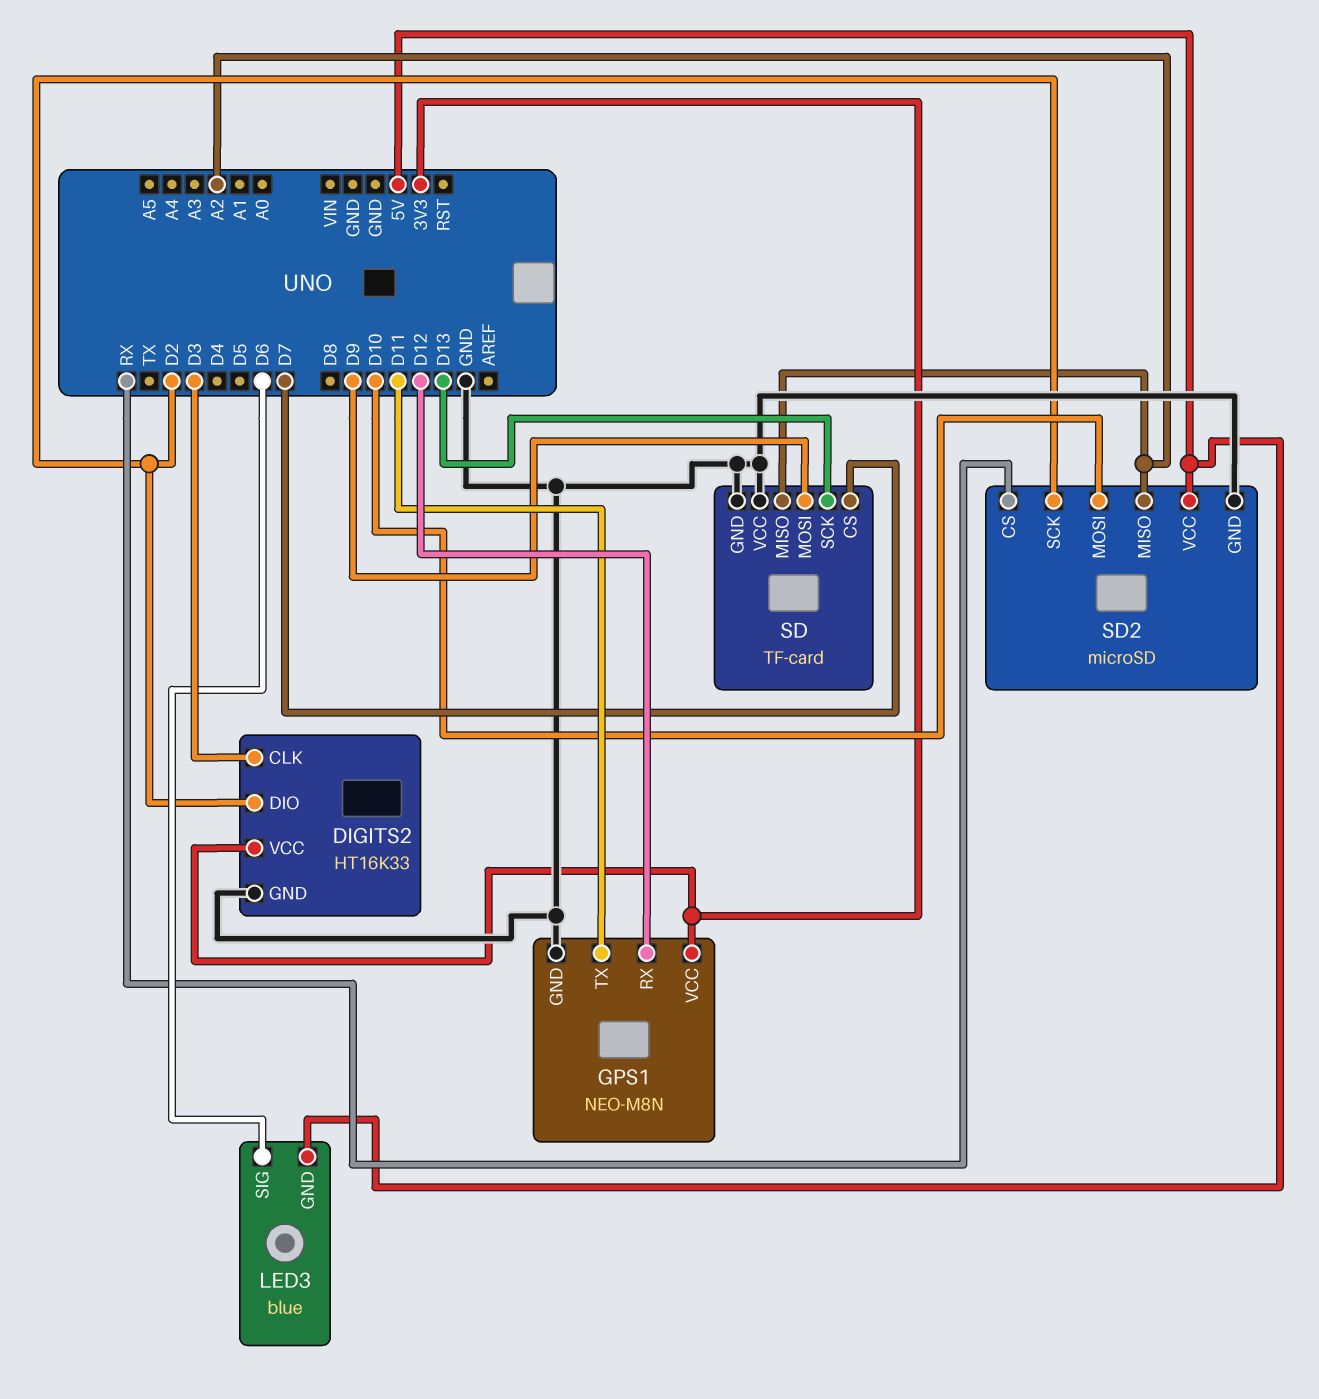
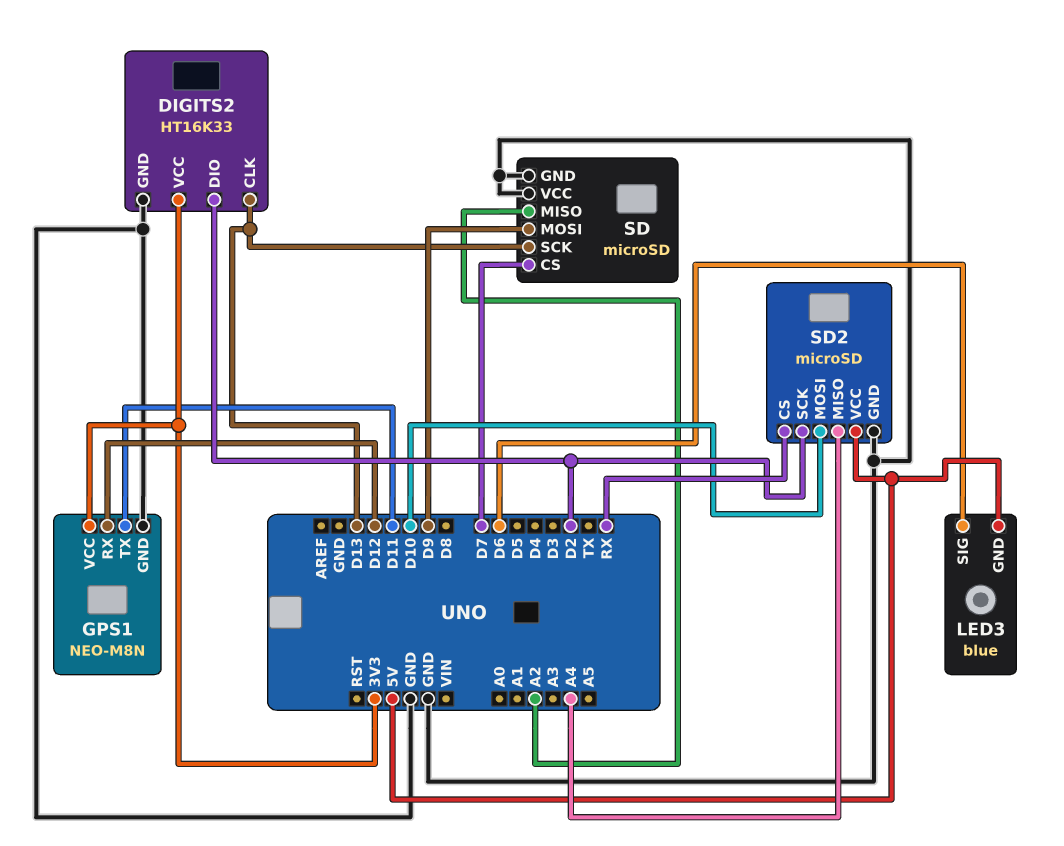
DIGITS2 pin CLK: D3 -> D13
SD: TF-card -> microSD
SD2 pin MISO: A2 -> A4

